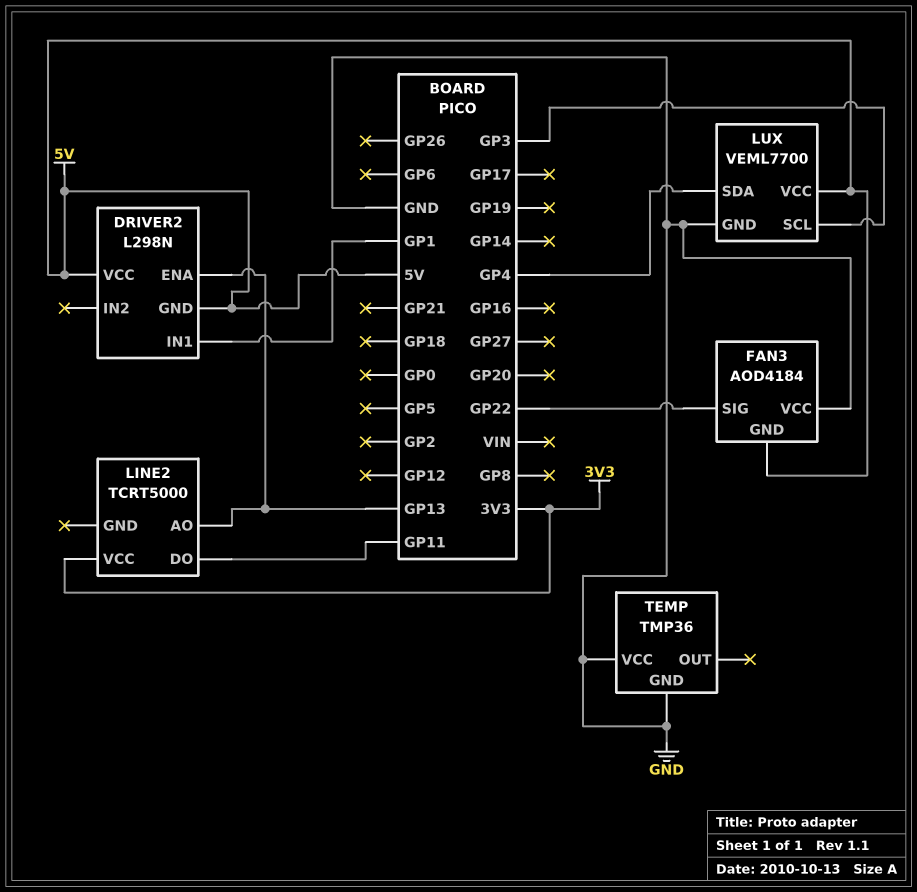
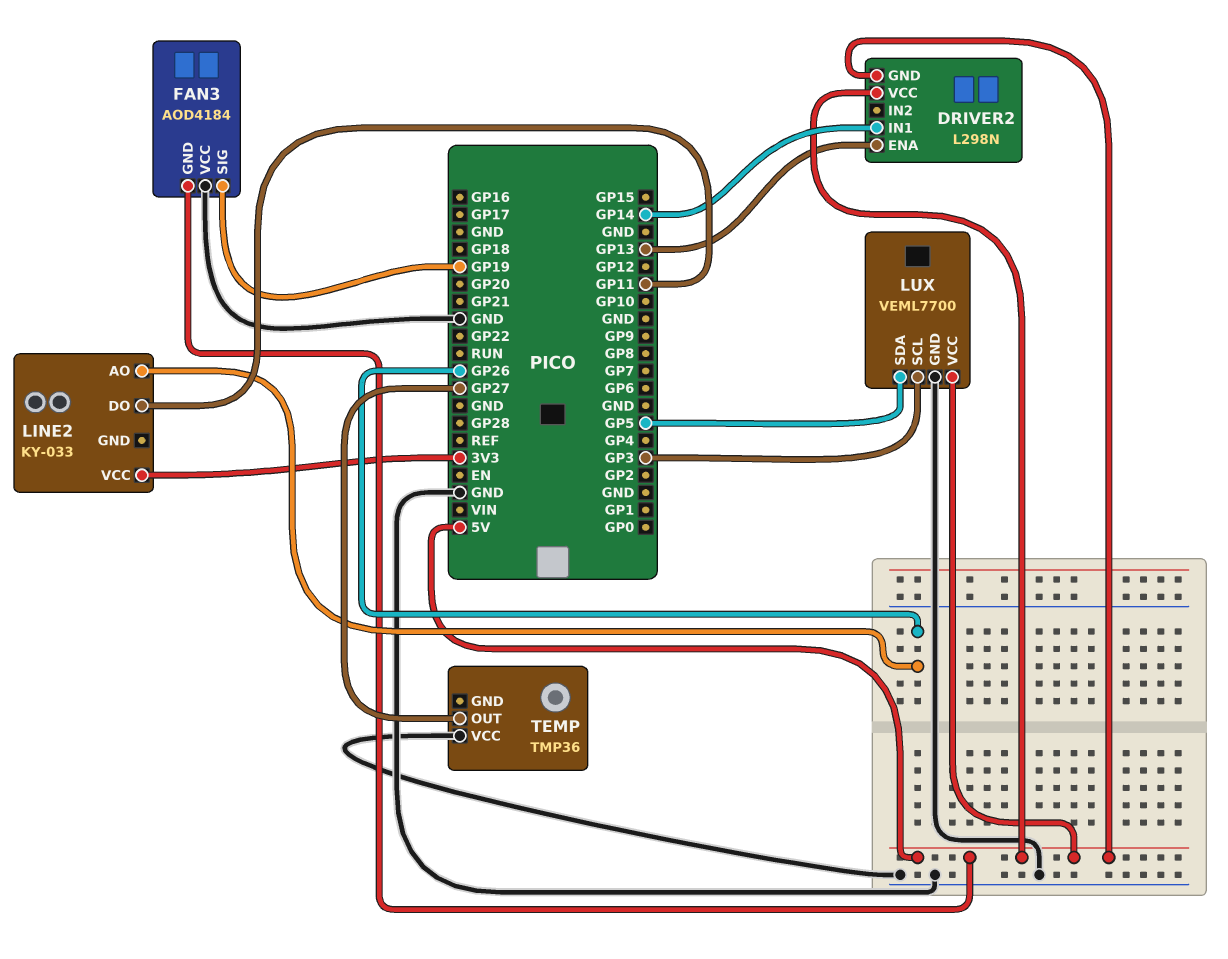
DRIVER2 pin IN1: GP1 -> GP14
FAN3 pin SIG: GP22 -> GP19
LINE2: TCRT5000 -> KY-033
LINE2 pin AO: GP13 -> GP26
LUX pin SDA: GP4 -> GP5
TEMP pin GND: GND -> none
TEMP pin OUT: none -> GP27

